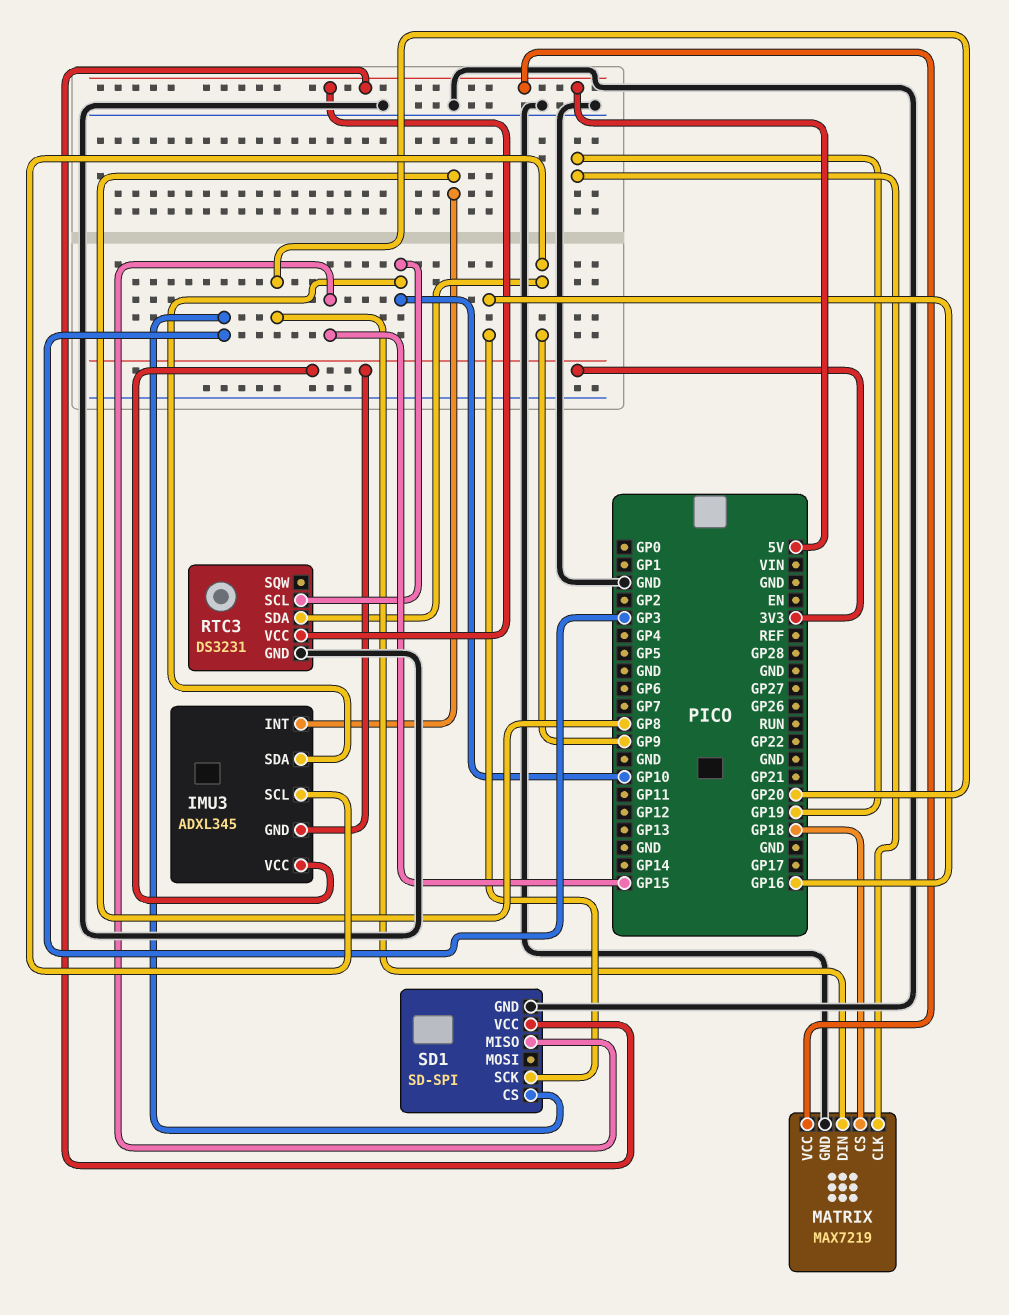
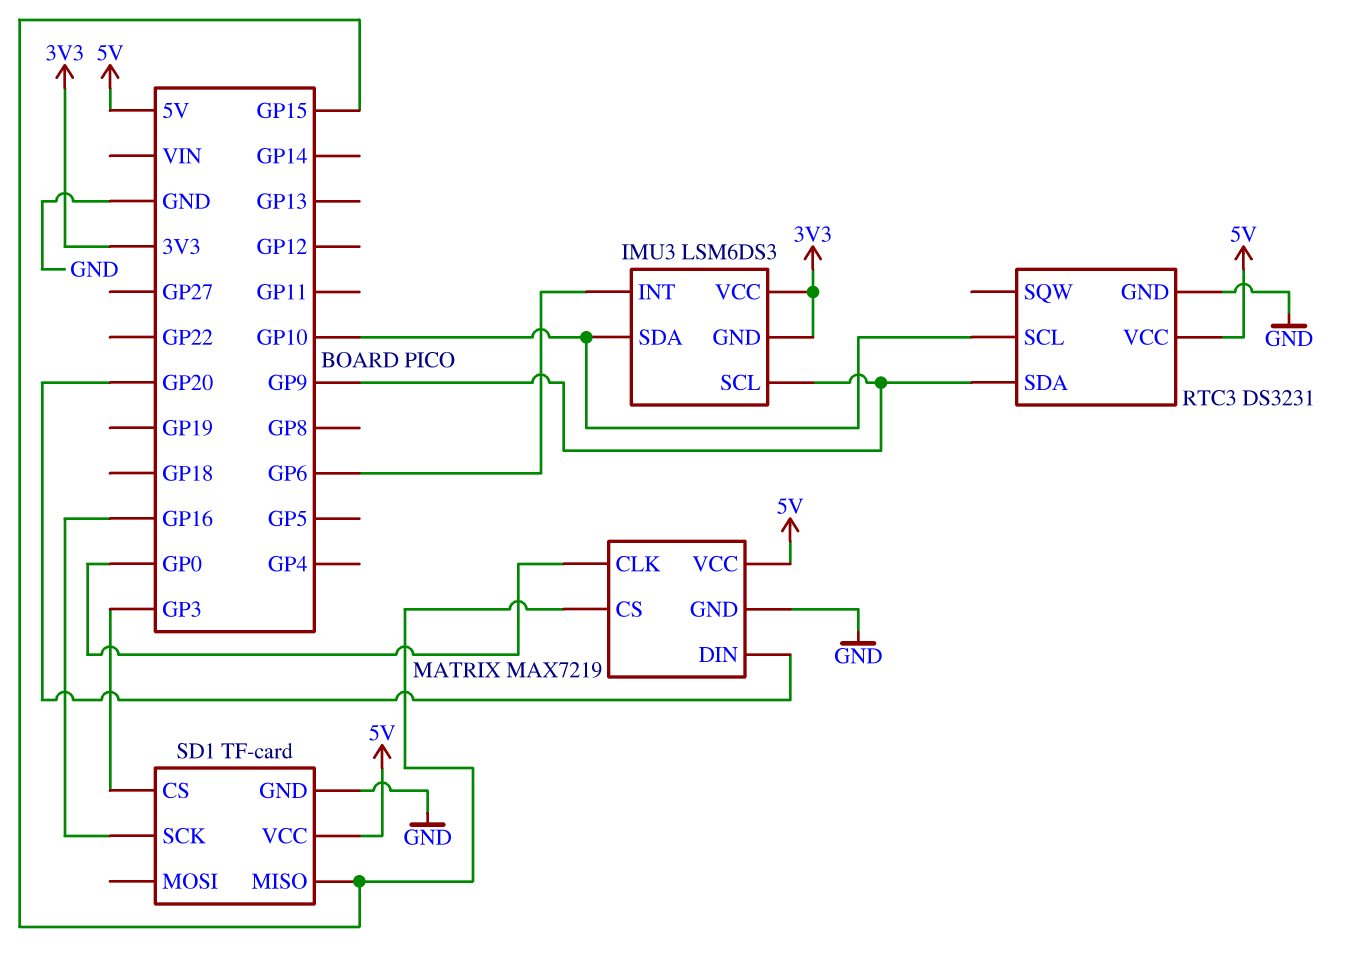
IMU3: ADXL345 -> LSM6DS3
IMU3 pin INT: GP8 -> GP6
MATRIX pin CLK: GP19 -> GP0
MATRIX pin CS: GP18 -> GP15
SD1: SD-SPI -> TF-card

